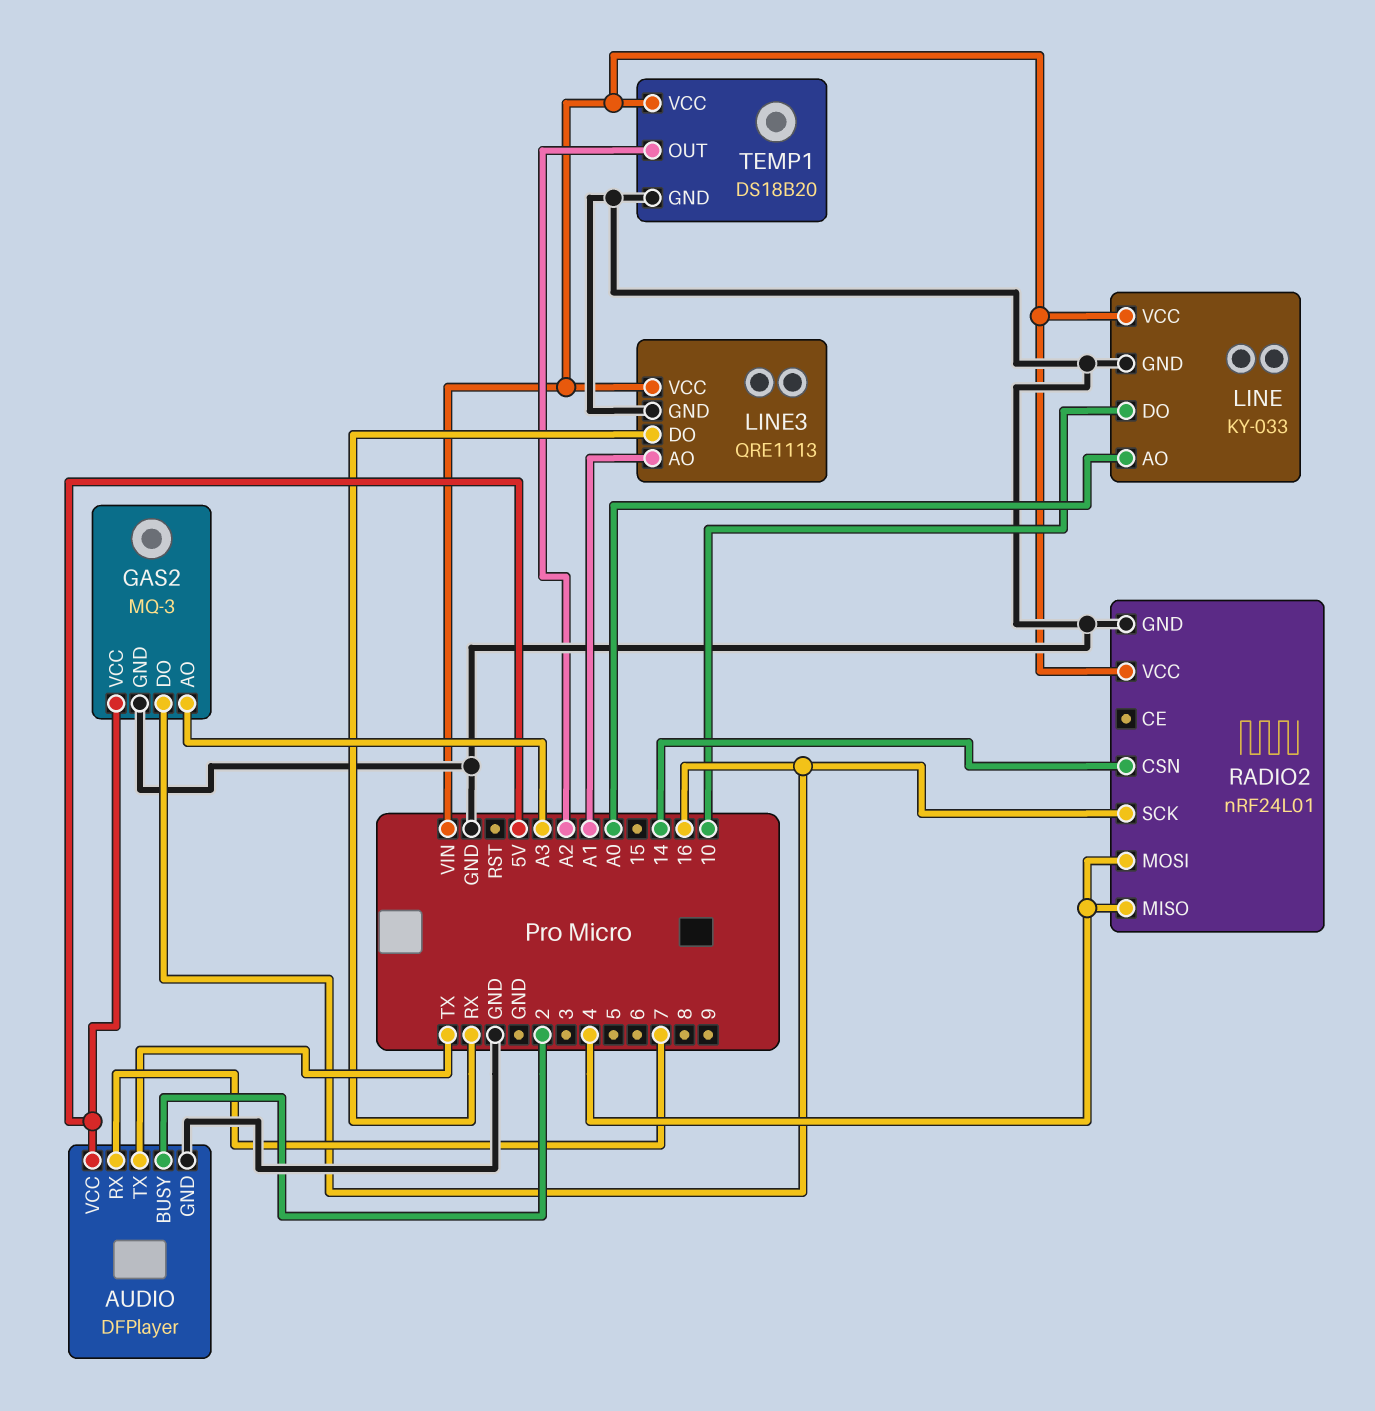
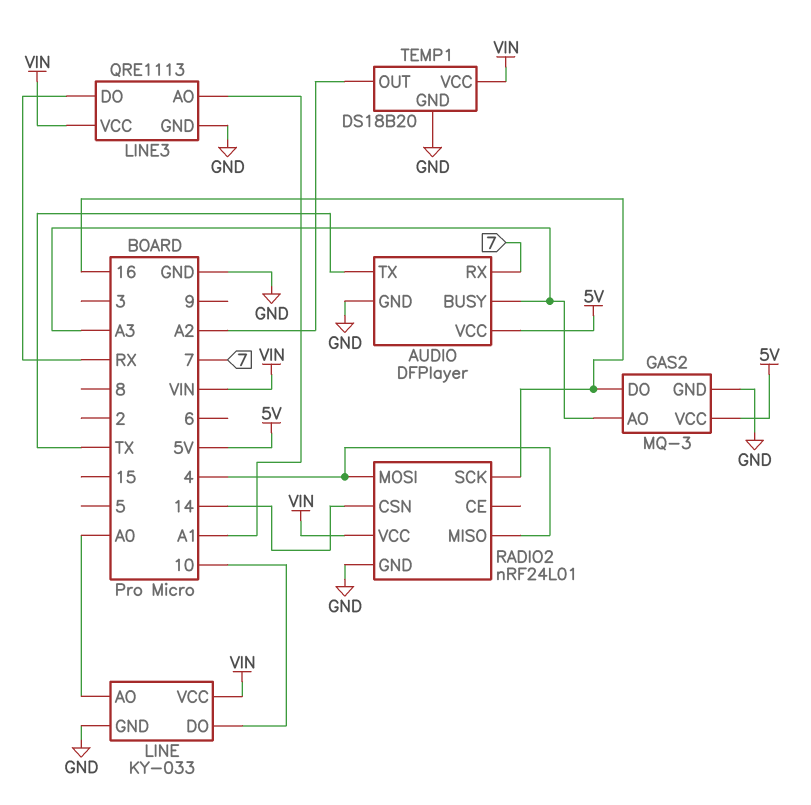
AUDIO pin BUSY: 2 -> A3

